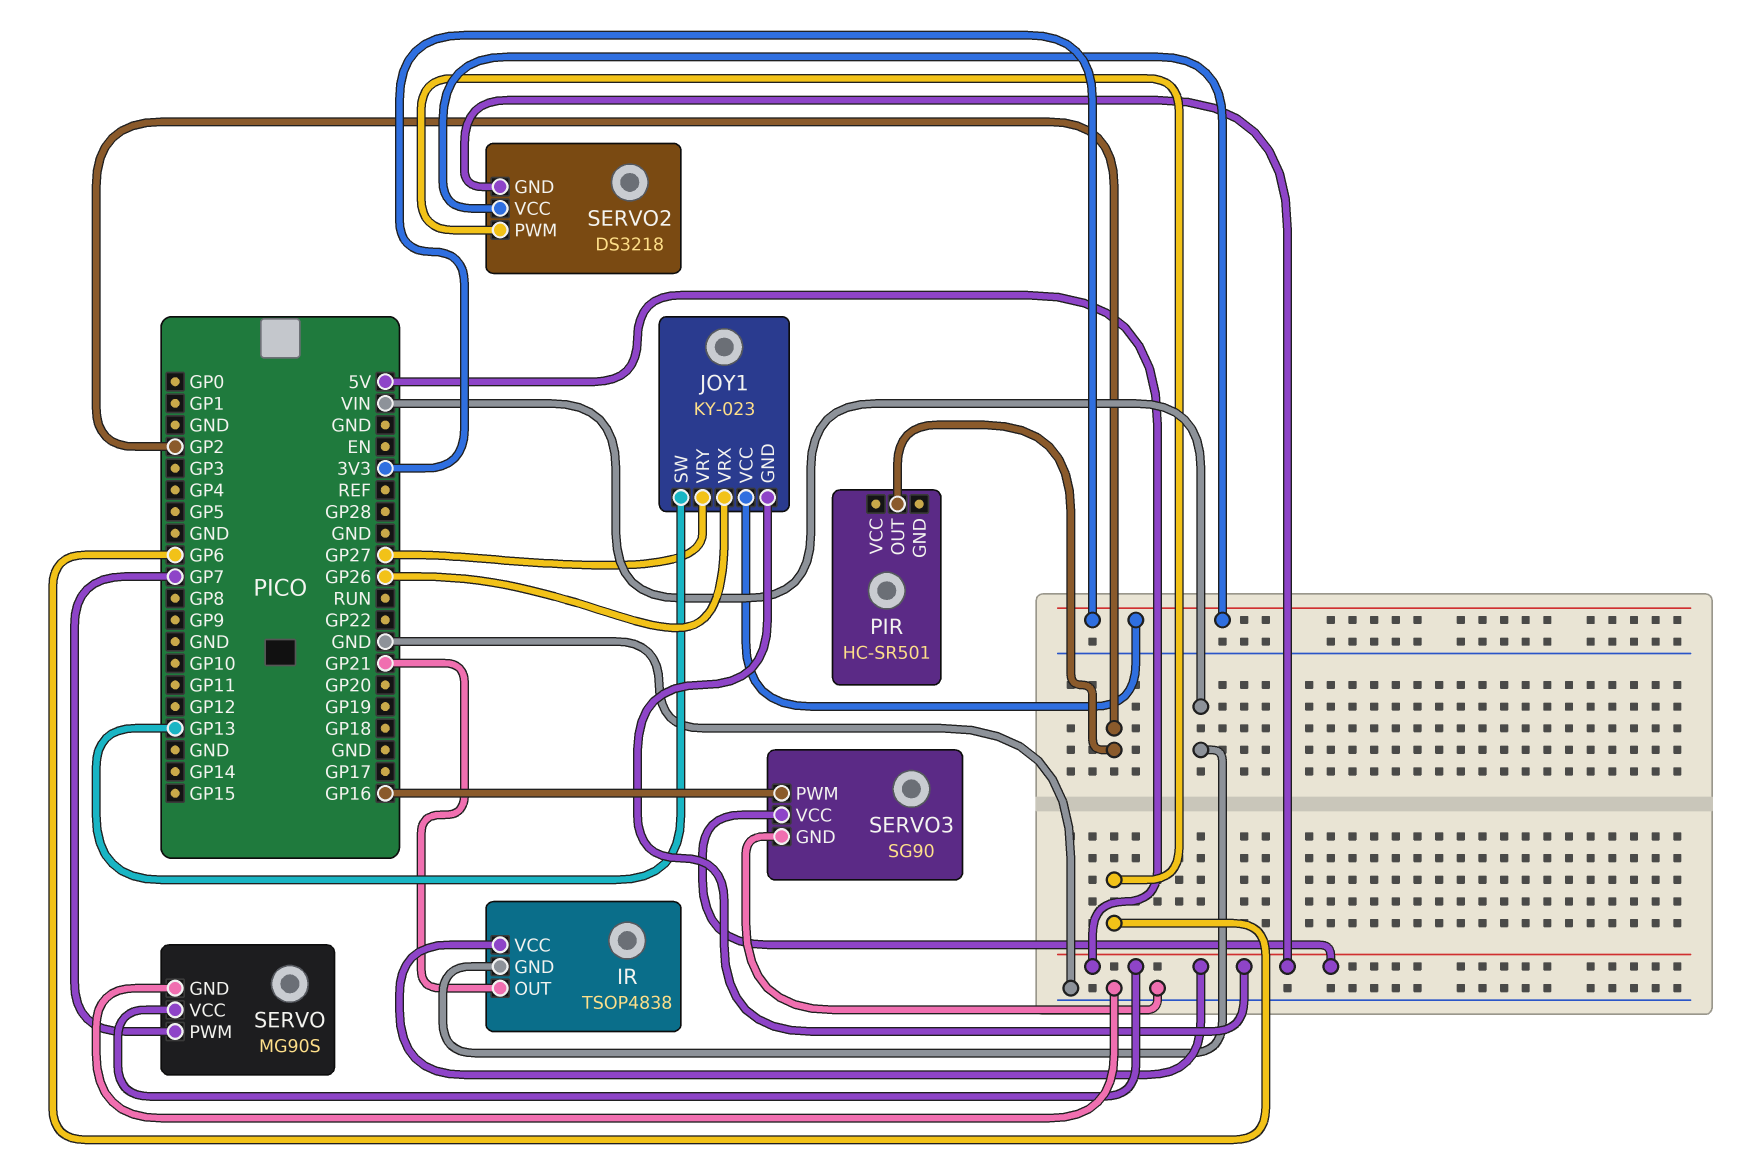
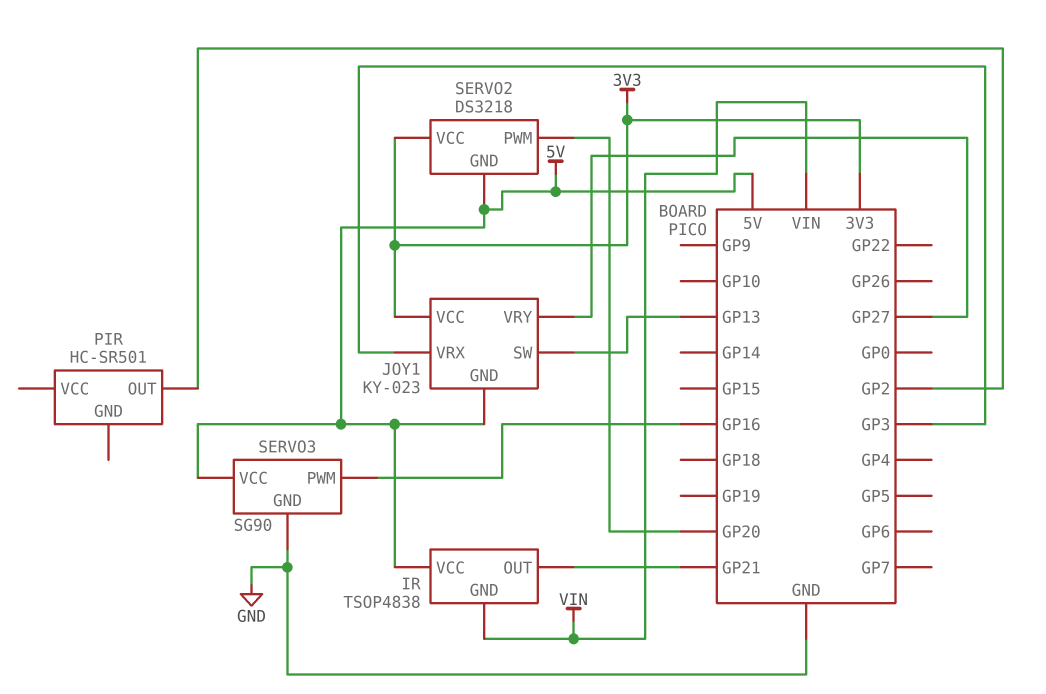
JOY1 pin VRX: GP26 -> GP3
SERVO: MG90S -> none
SERVO pin GND: GND -> none
SERVO pin PWM: GP7 -> none
SERVO pin VCC: 5V -> none
SERVO2 pin PWM: GP6 -> GP20

